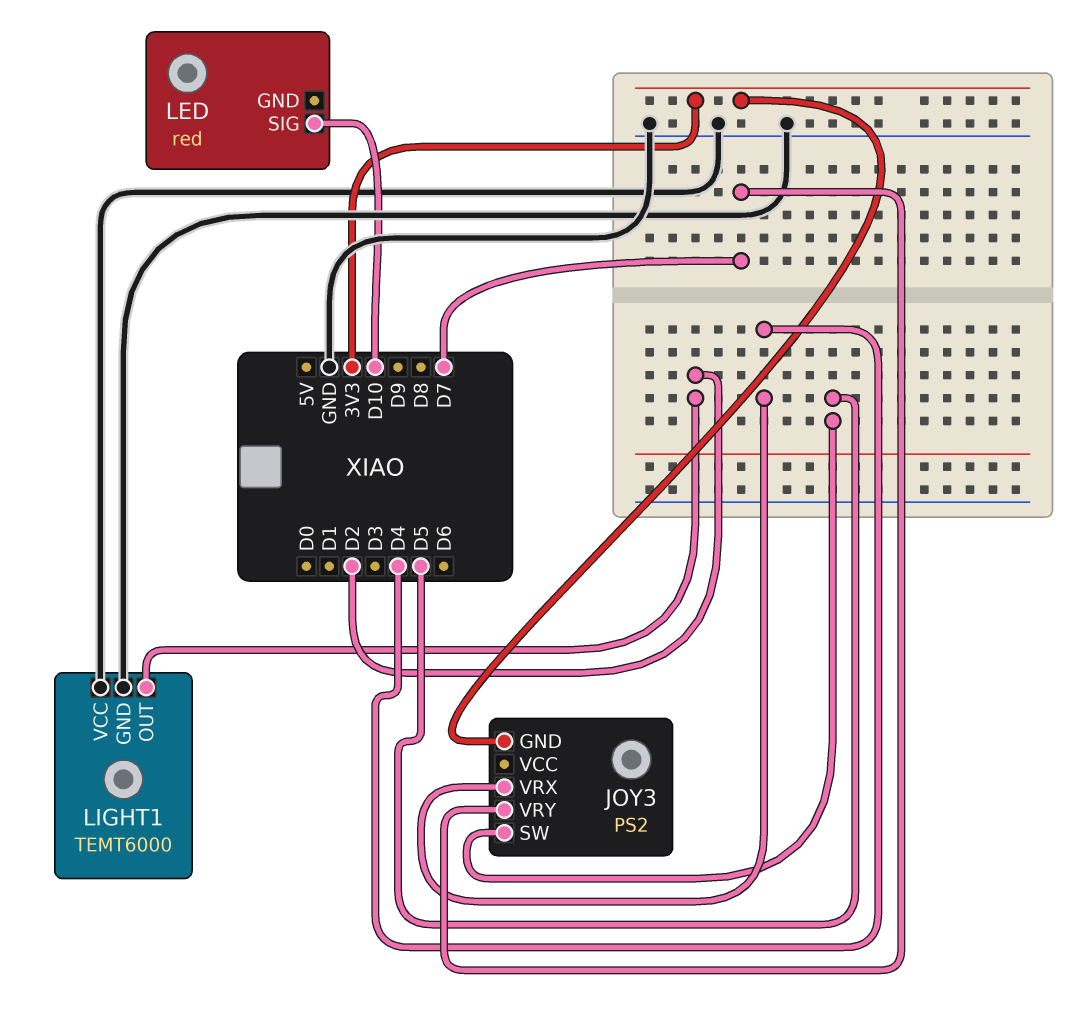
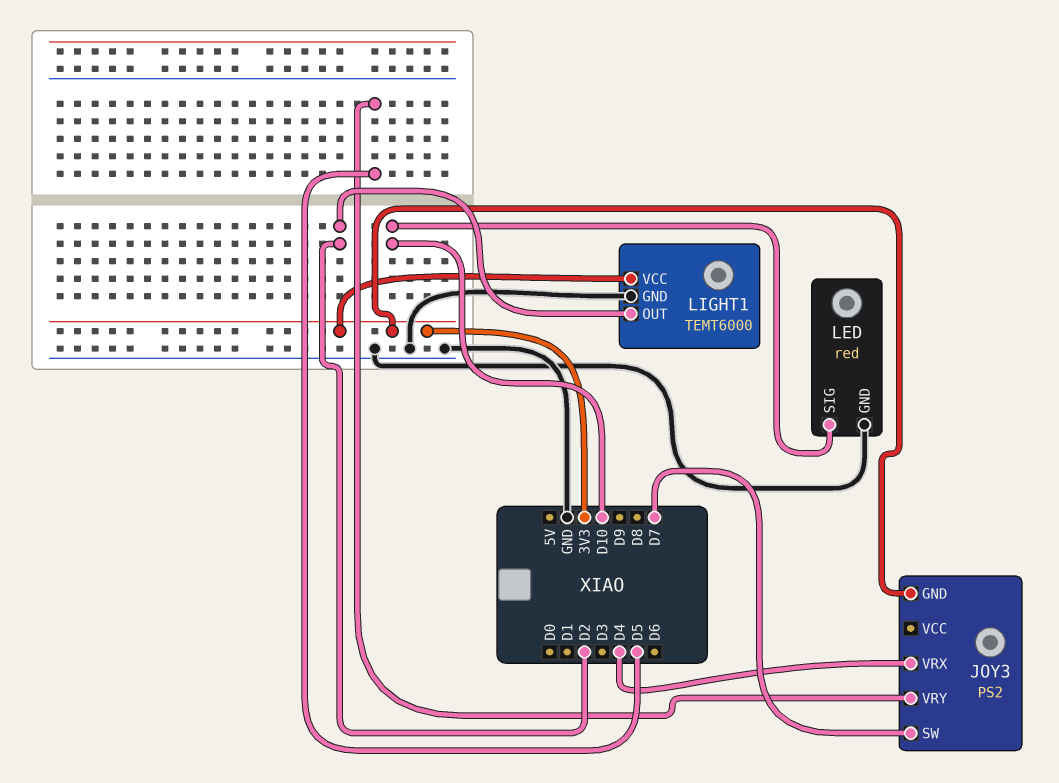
JOY3 pin SW: D5 -> D7
JOY3 pin VRY: D7 -> D5
LED pin GND: none -> GND
LIGHT1 pin VCC: GND -> 3V3

